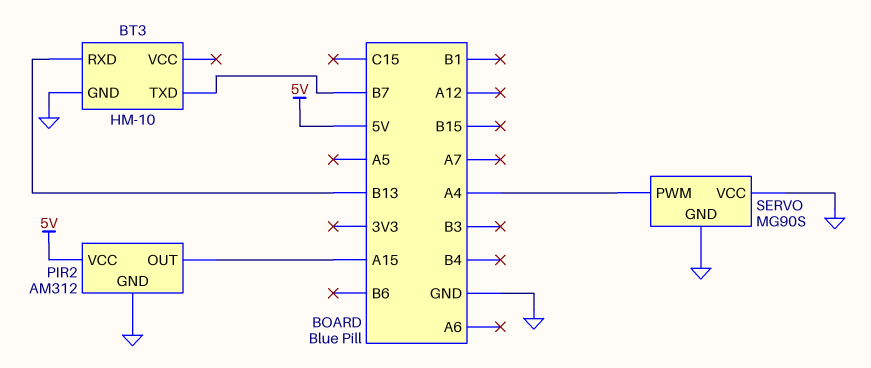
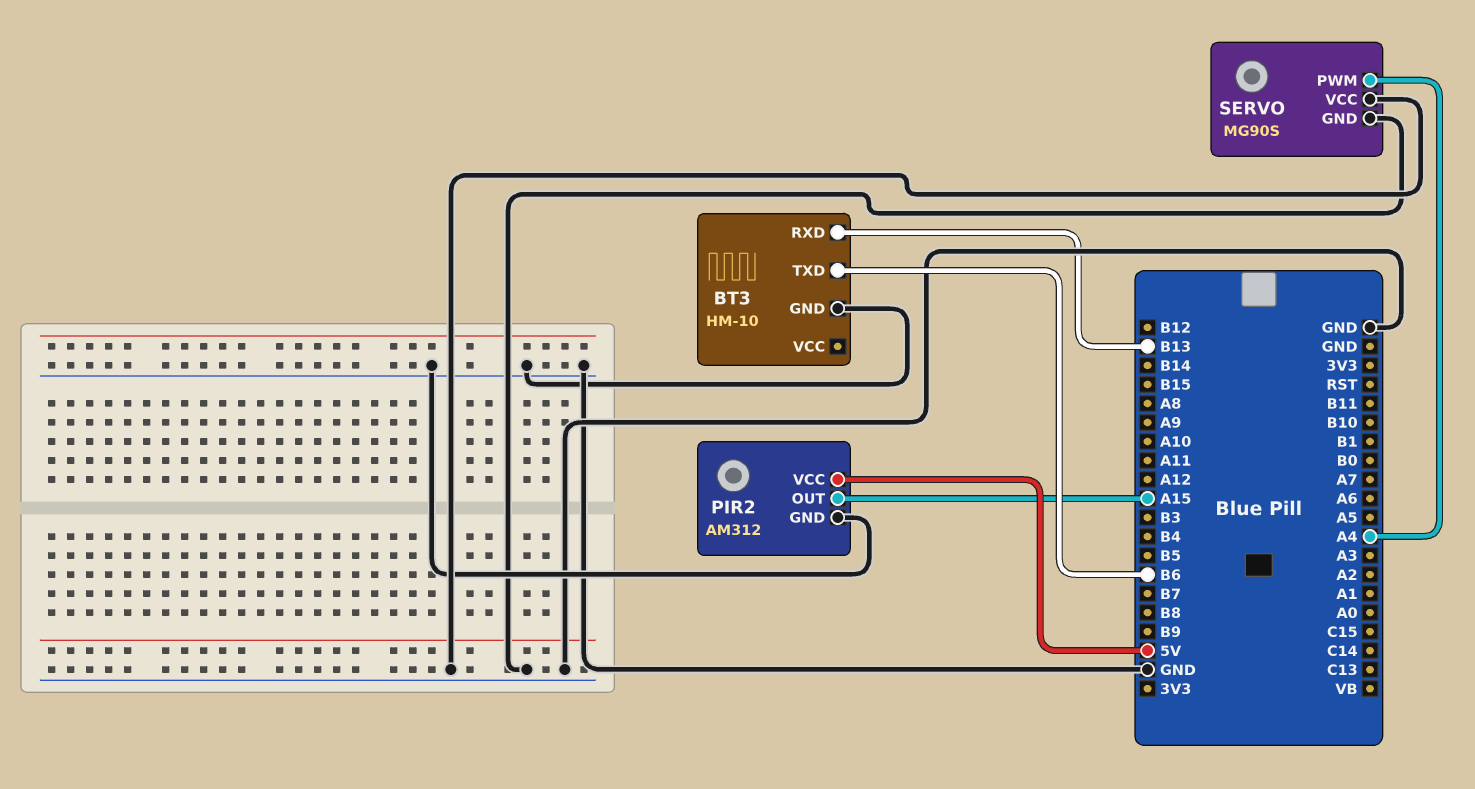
BT3 pin TXD: B7 -> B6

